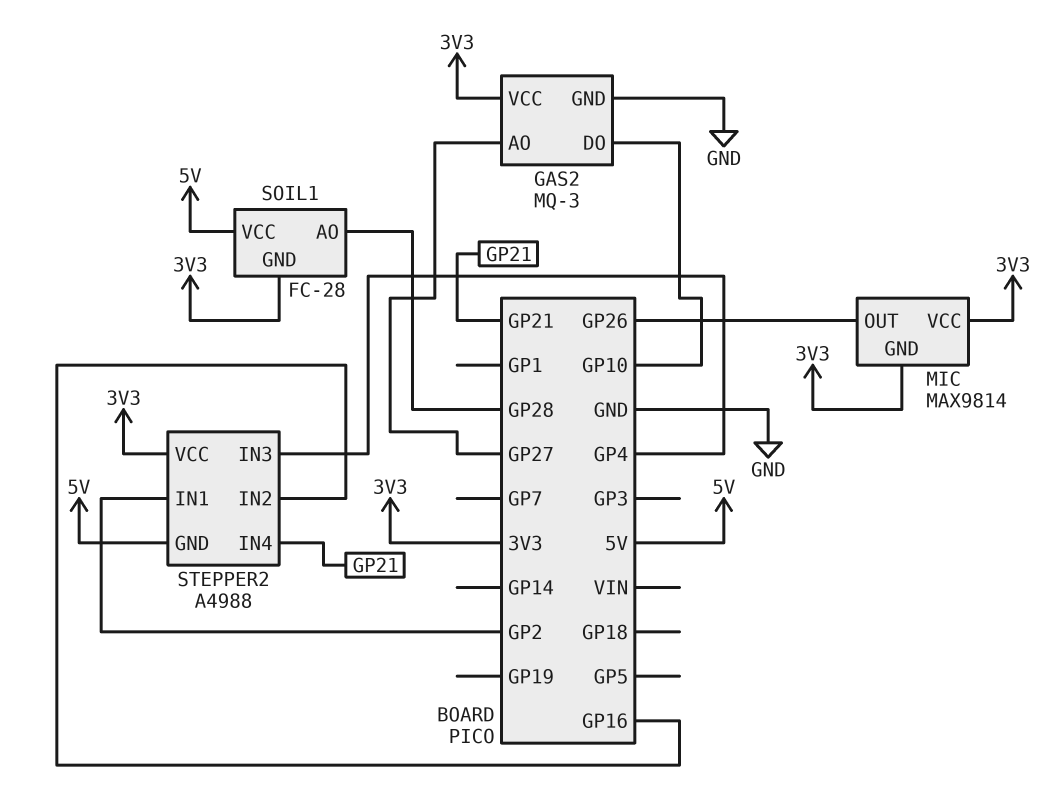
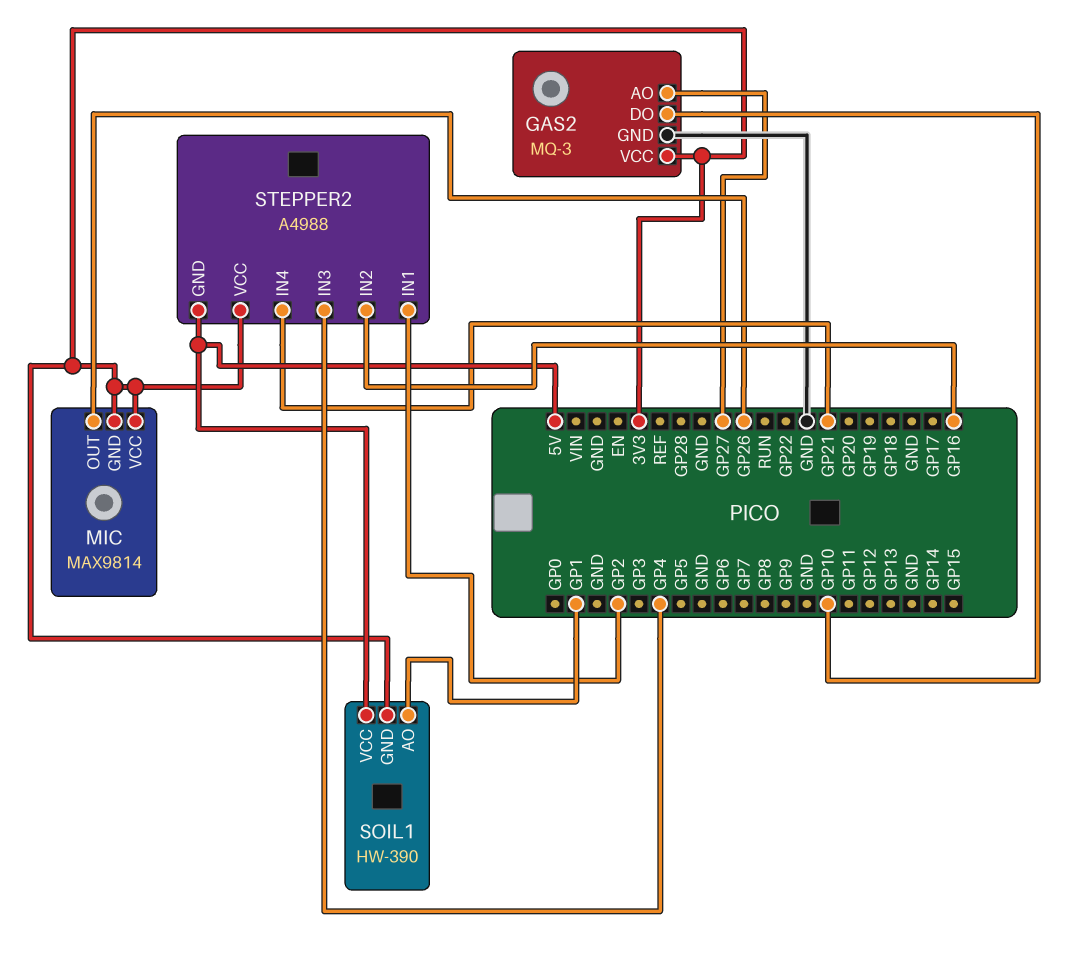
SOIL1: FC-28 -> HW-390
SOIL1 pin AO: GP28 -> GP1

